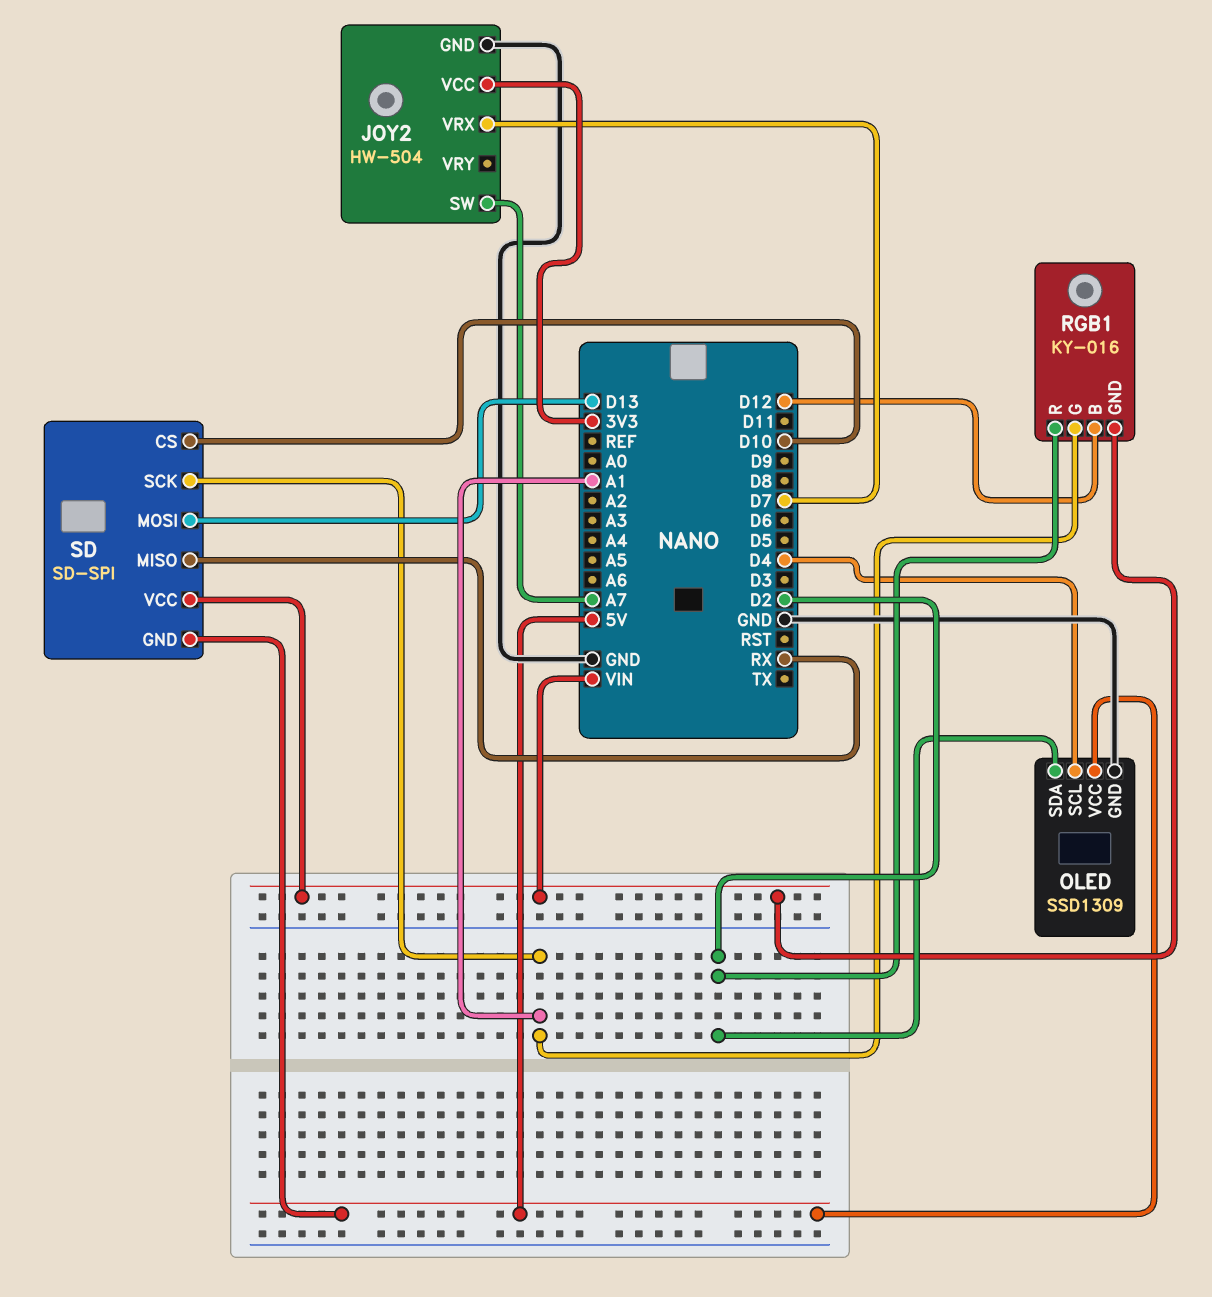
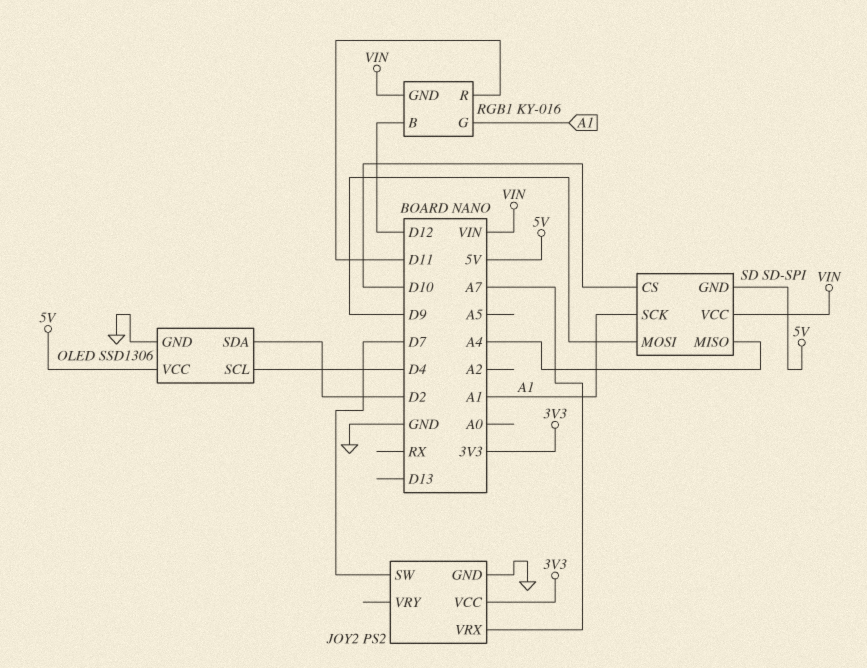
JOY2: HW-504 -> PS2
JOY2 pin SW: A7 -> D7
JOY2 pin VRX: D7 -> A7
OLED: SSD1309 -> SSD1306
RGB1 pin R: D2 -> D11
SD pin MISO: RX -> A4
SD pin MOSI: D13 -> D9

